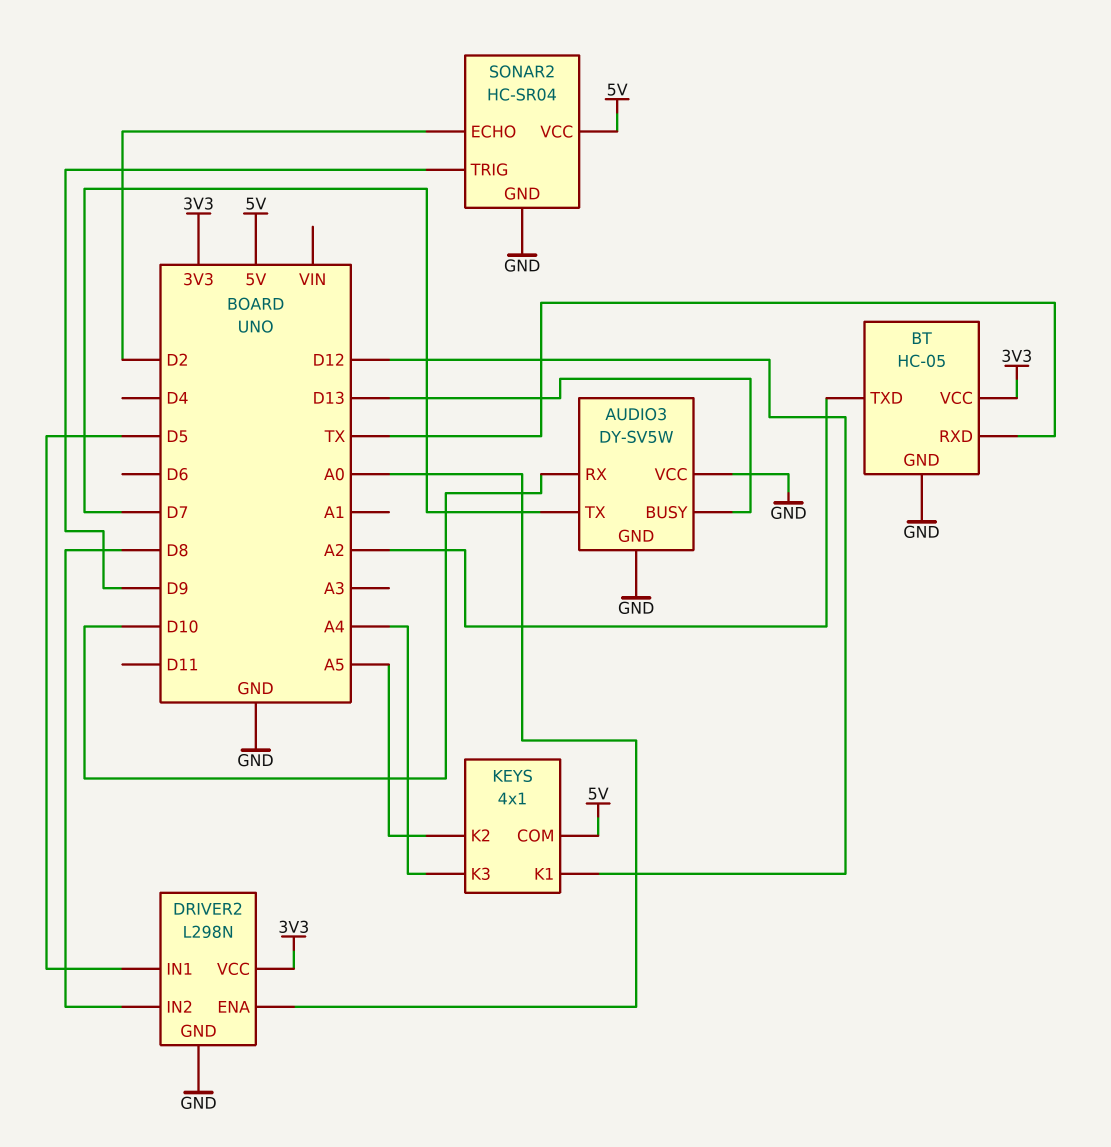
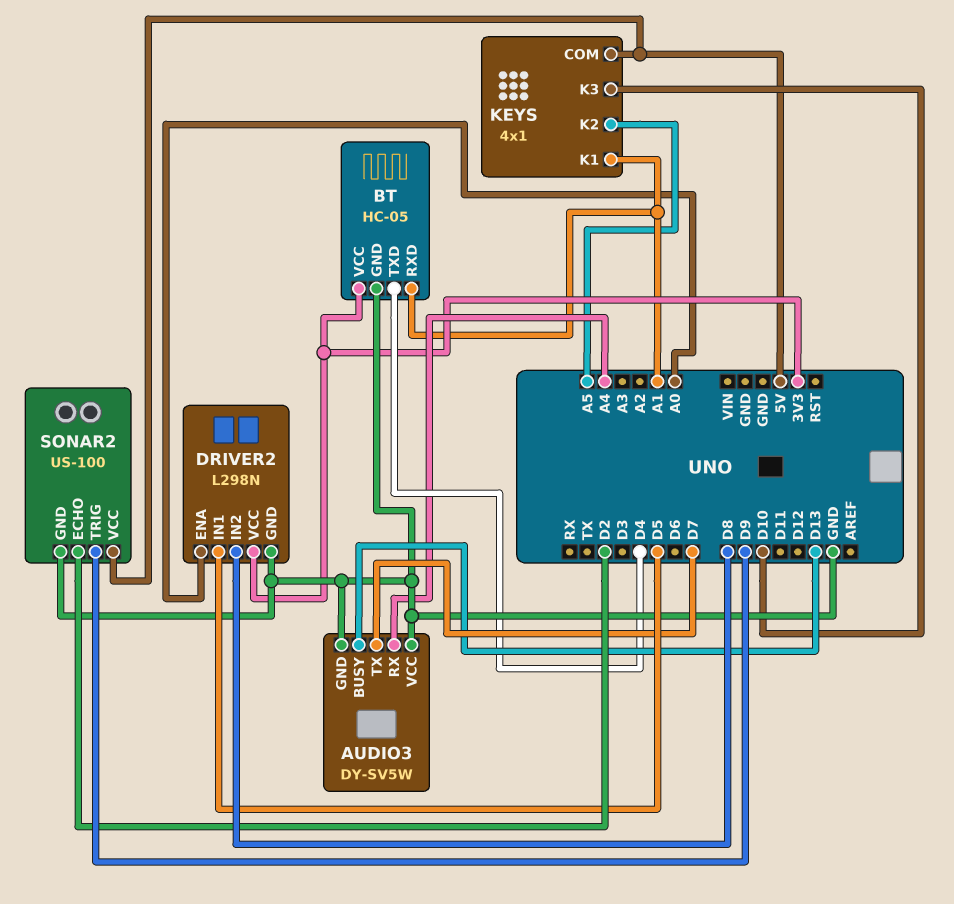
AUDIO3 pin RX: D10 -> A4
BT pin RXD: TX -> A1
BT pin TXD: A2 -> D4
KEYS pin K1: D12 -> A1
KEYS pin K3: A4 -> D10
SONAR2: HC-SR04 -> US-100

